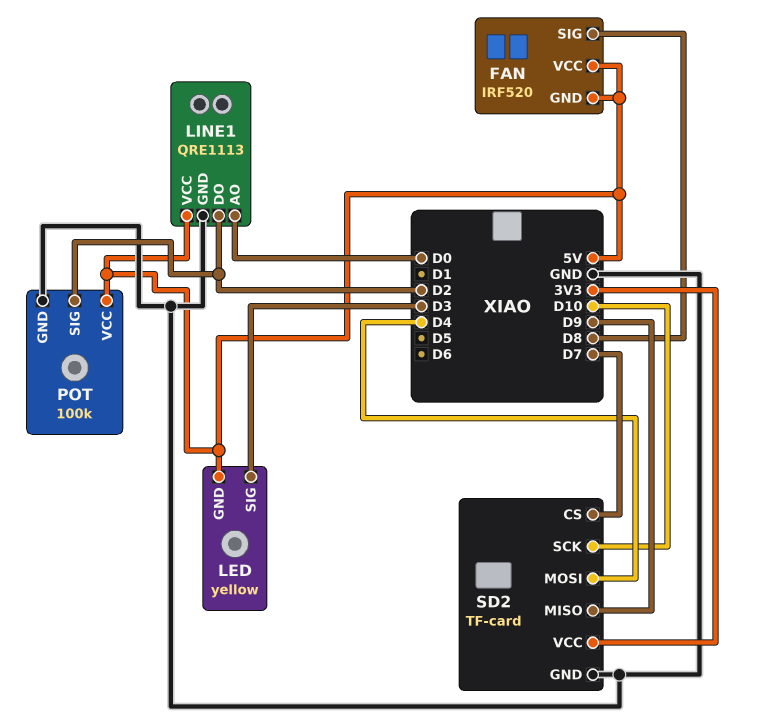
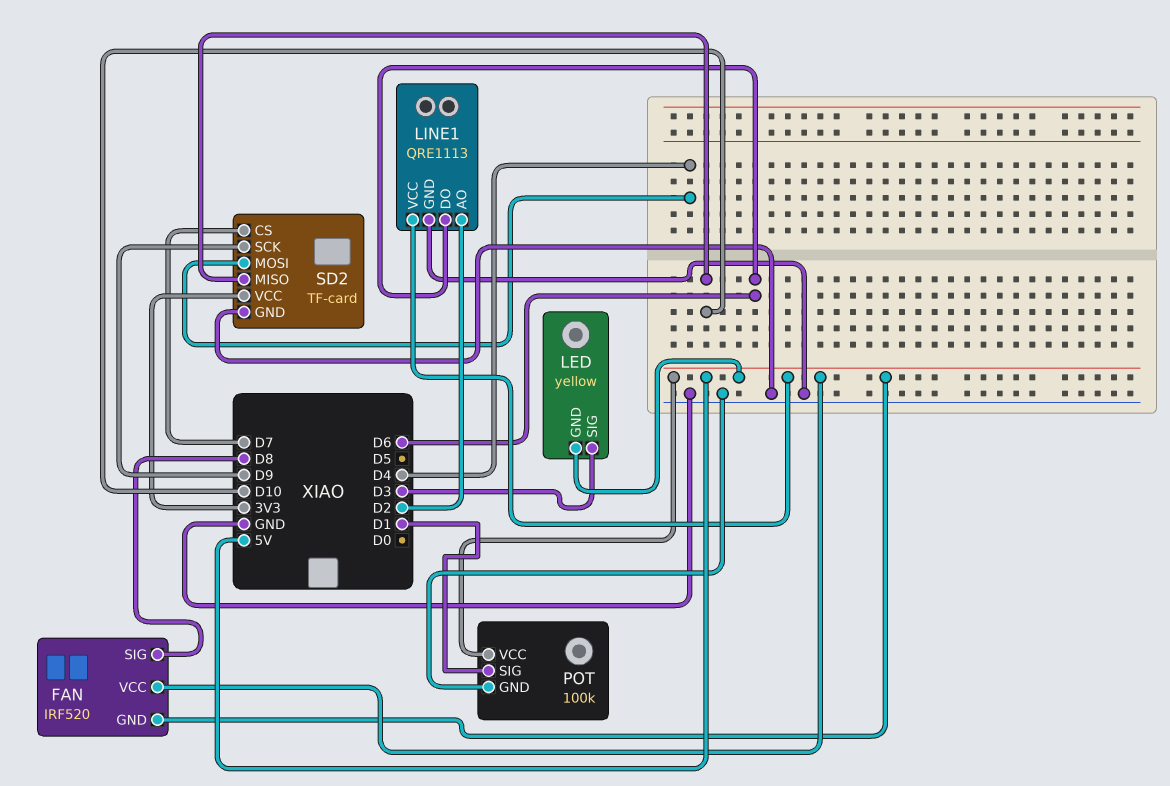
LINE1 pin AO: D0 -> D2
LINE1 pin DO: D2 -> D6
POT pin SIG: D2 -> D1
SD2 pin MISO: D9 -> D10
SD2 pin SCK: D10 -> D9

